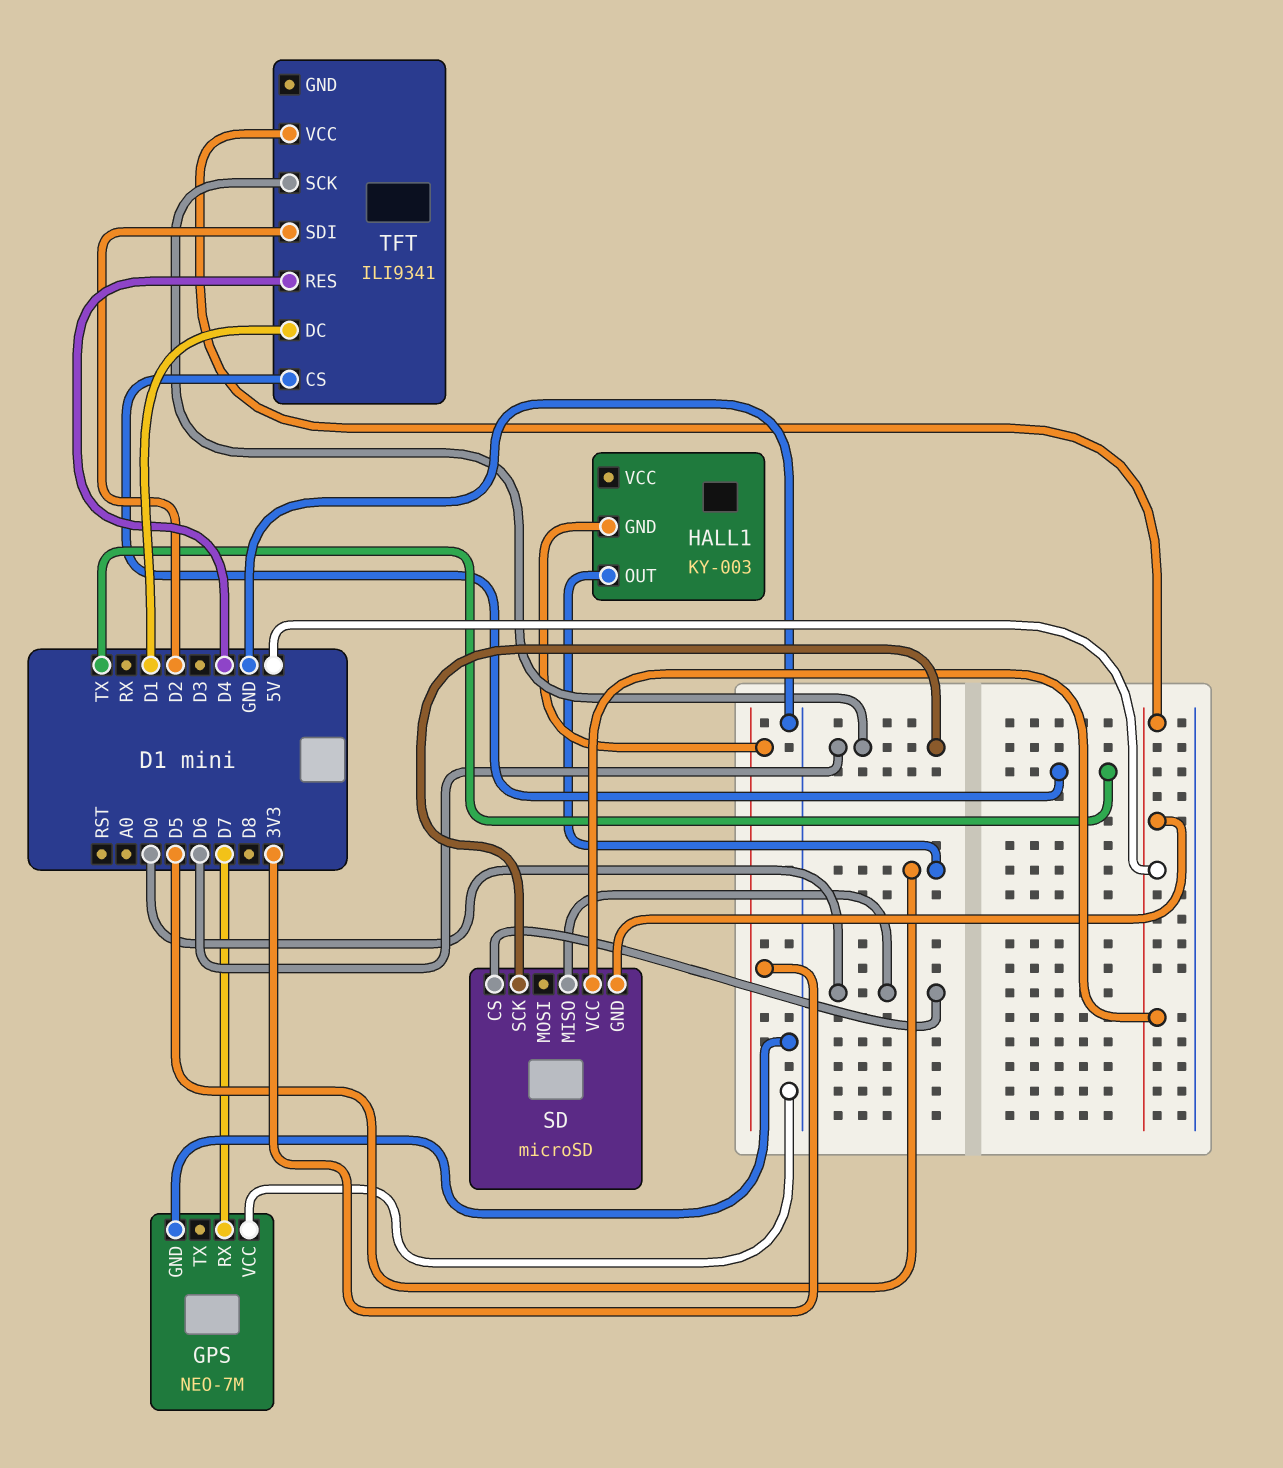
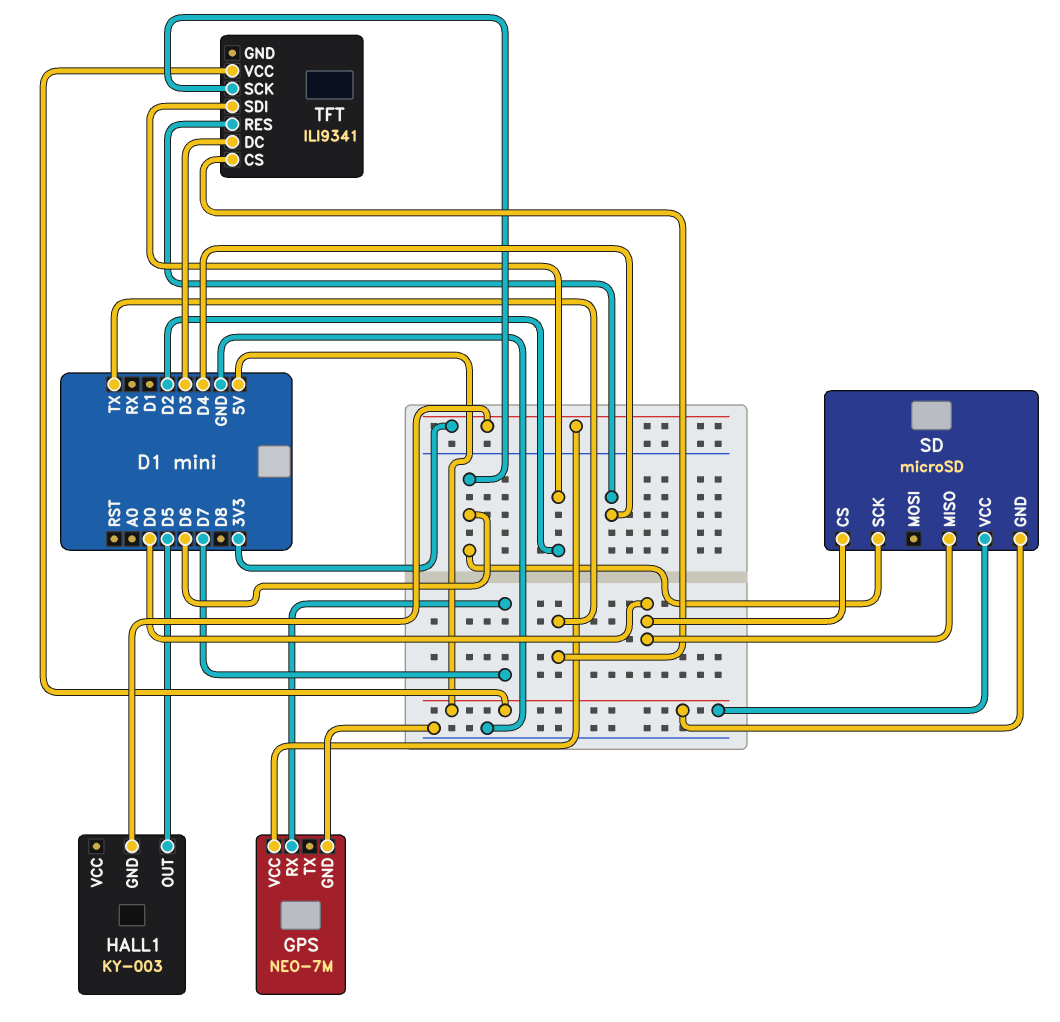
GPS pin VCC: GND -> 3V3
TFT pin DC: D1 -> D3

